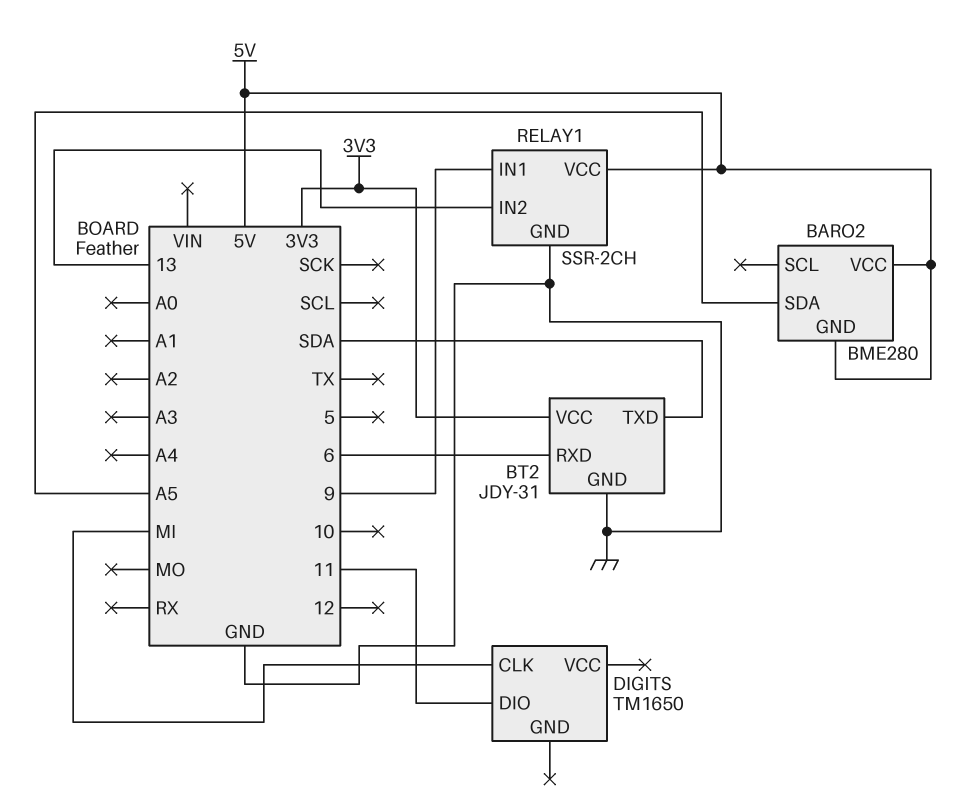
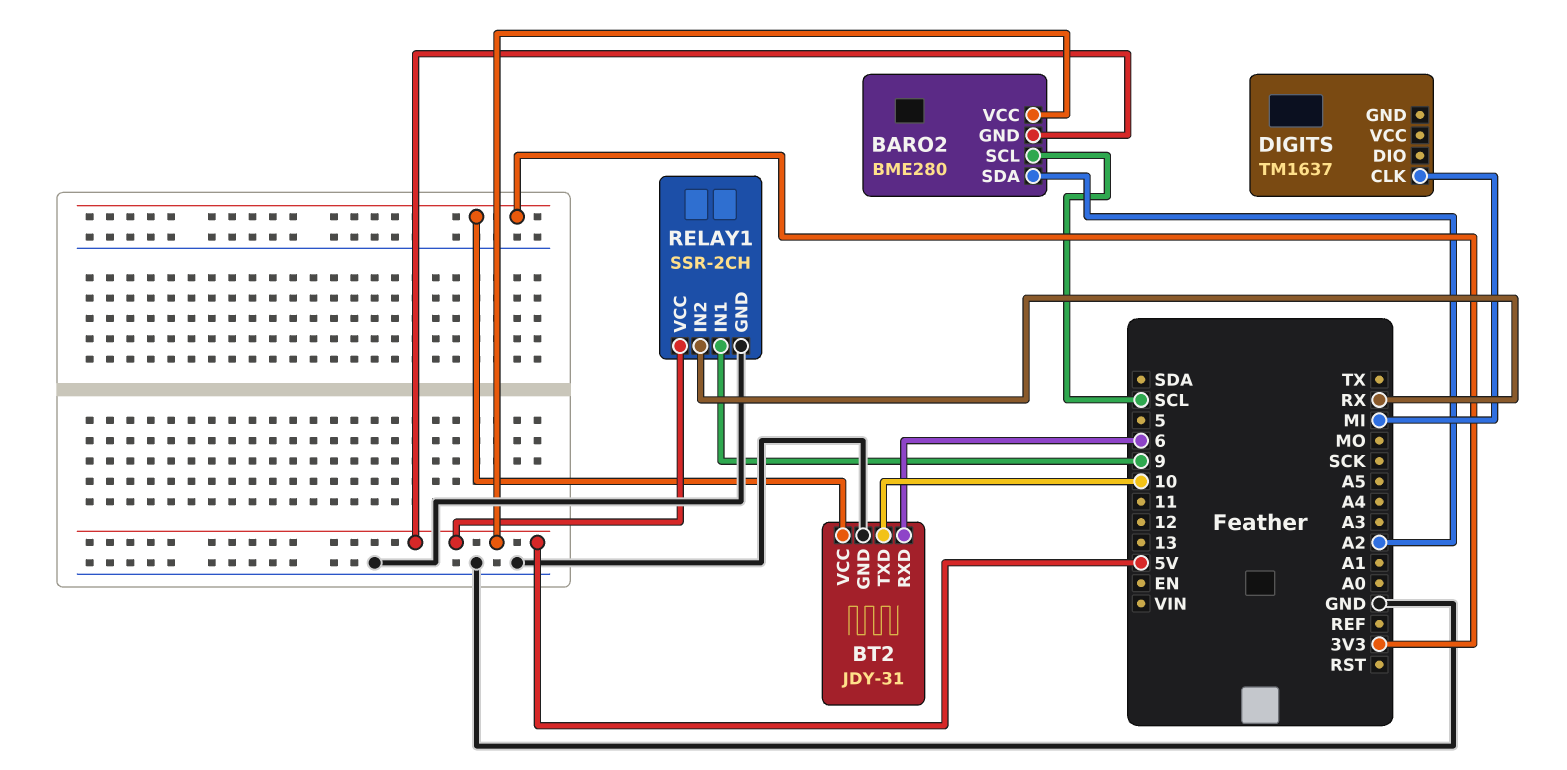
BARO2 pin SCL: none -> SCL
BARO2 pin SDA: A5 -> A2
BT2 pin TXD: SDA -> 10
DIGITS: TM1650 -> TM1637
DIGITS pin DIO: 11 -> none
RELAY1 pin IN2: 13 -> RX

